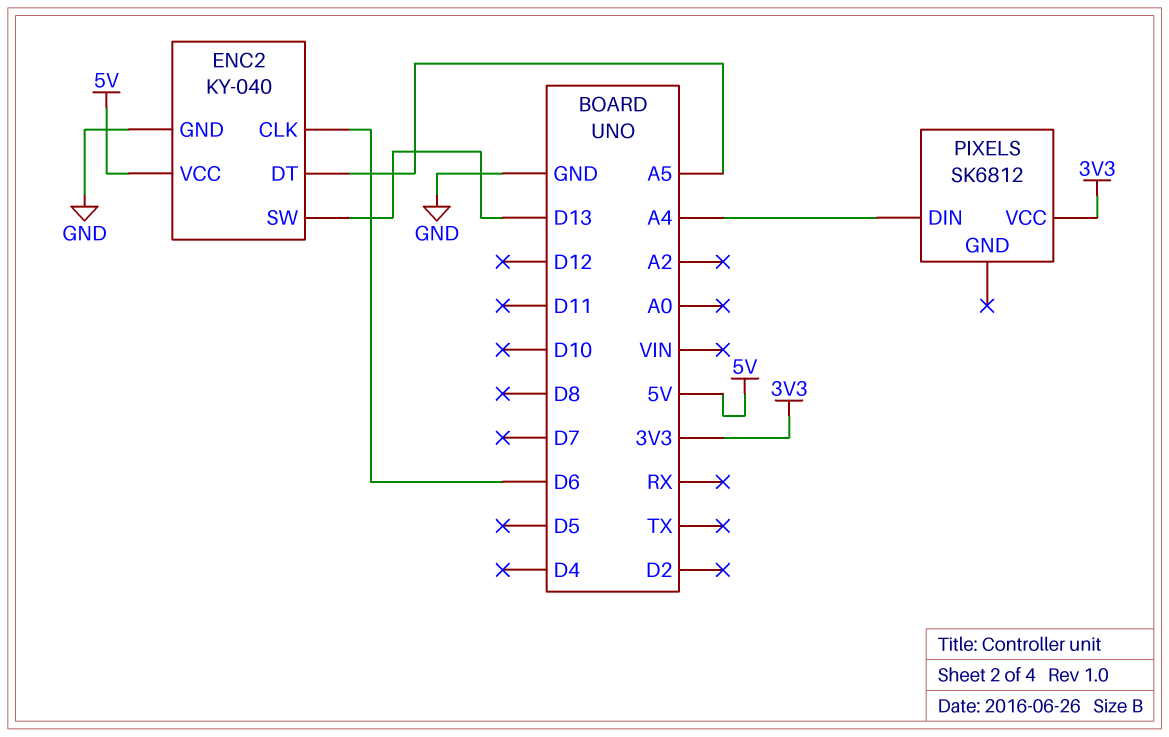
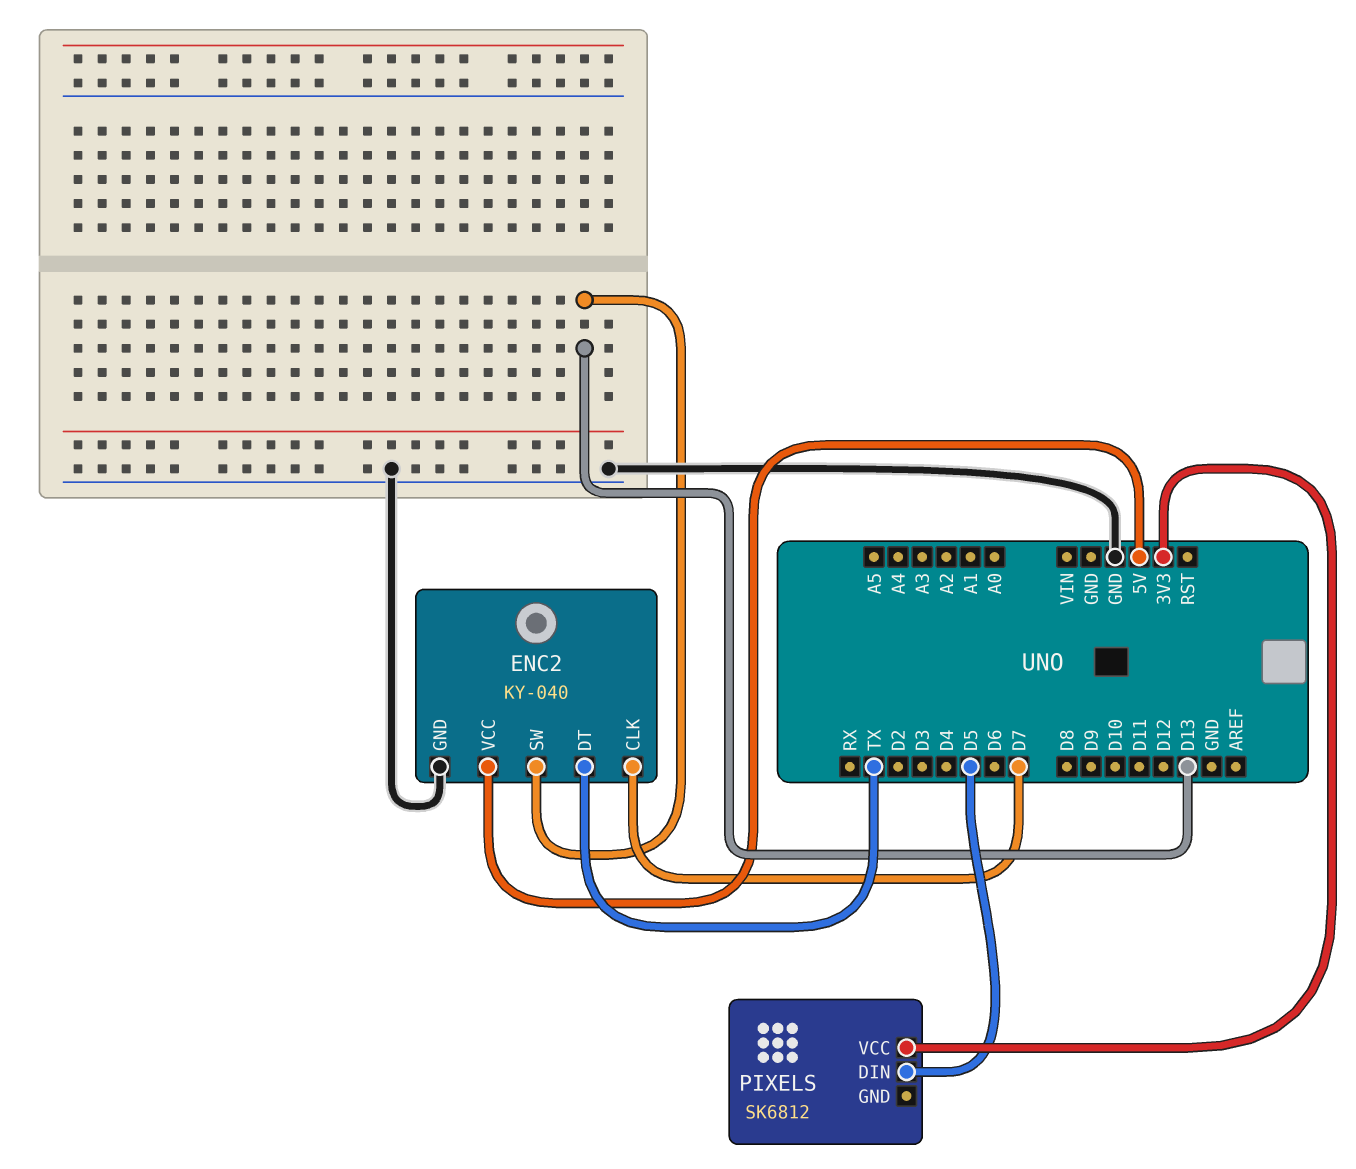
ENC2 pin CLK: D6 -> D7
ENC2 pin DT: A5 -> TX
PIXELS pin DIN: A4 -> D5

